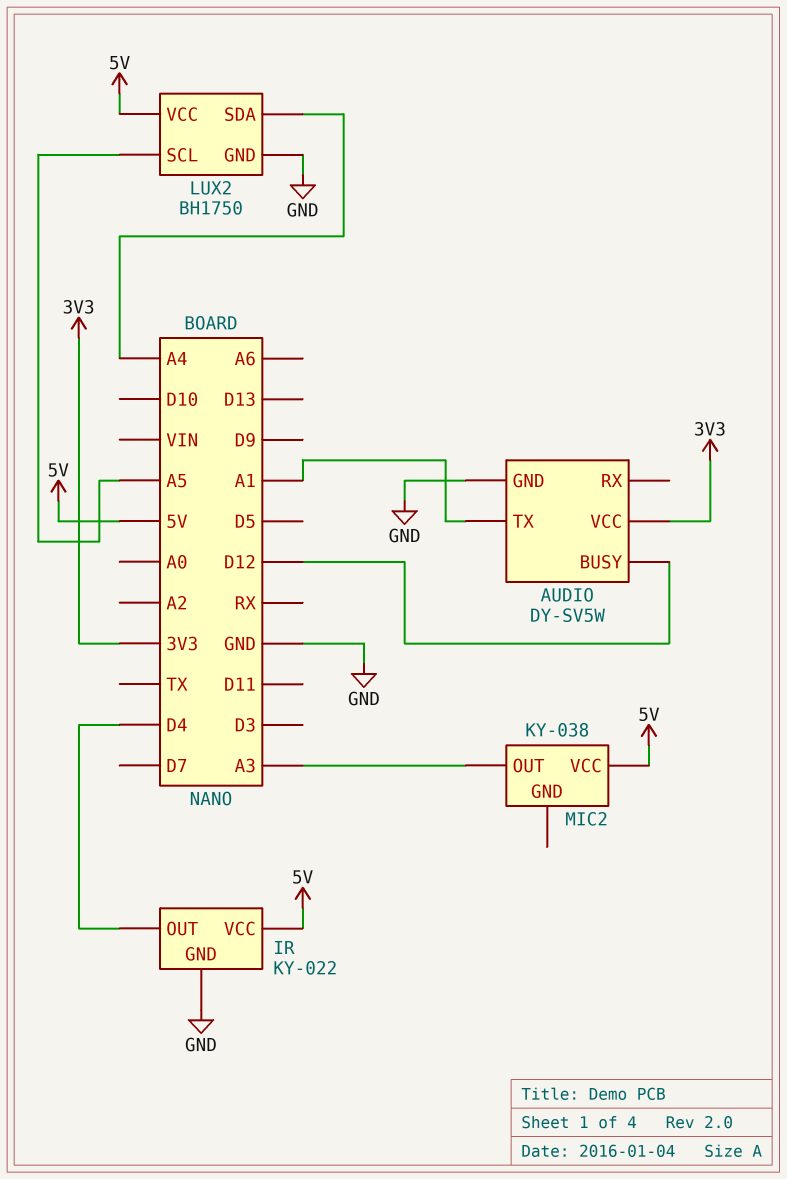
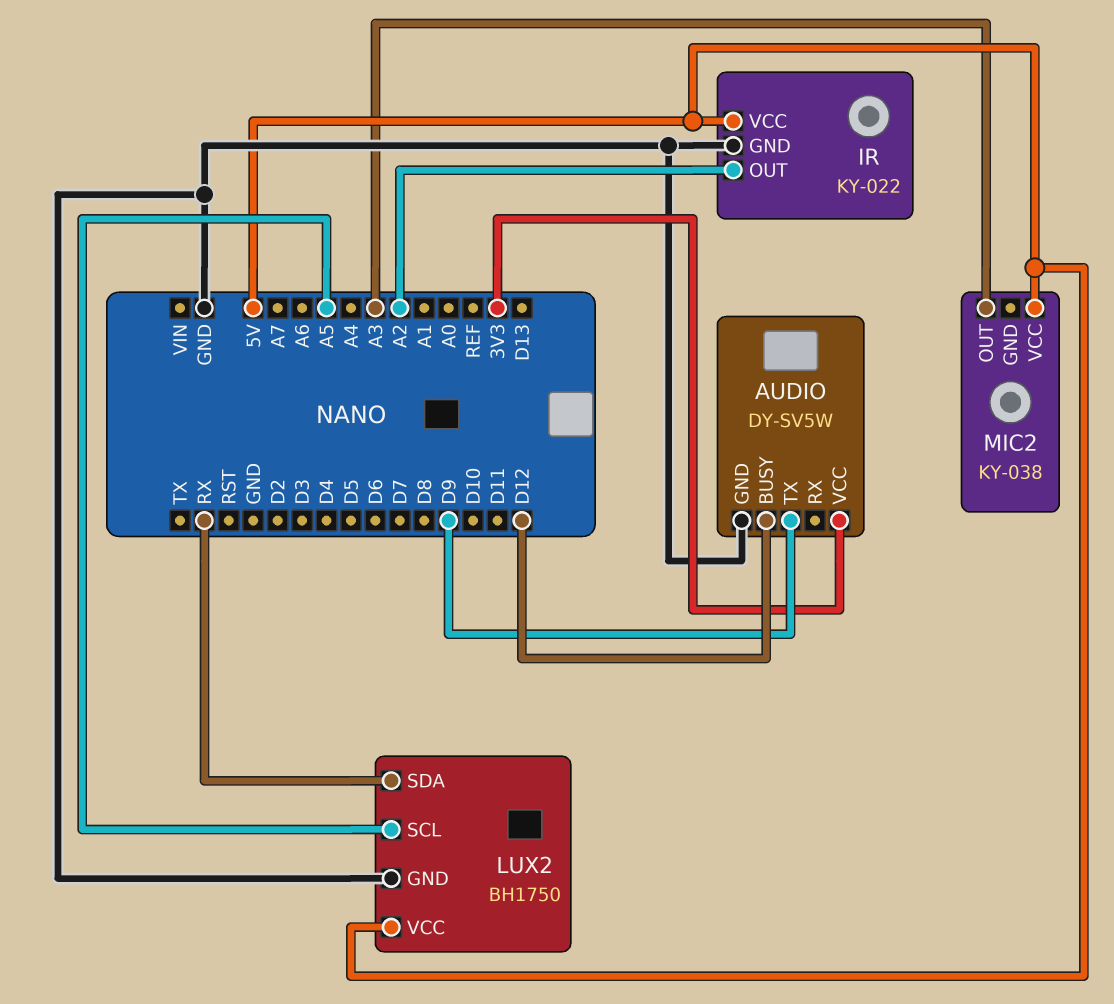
AUDIO pin TX: A1 -> D9
IR pin OUT: D4 -> A2
LUX2 pin SDA: A4 -> RX

